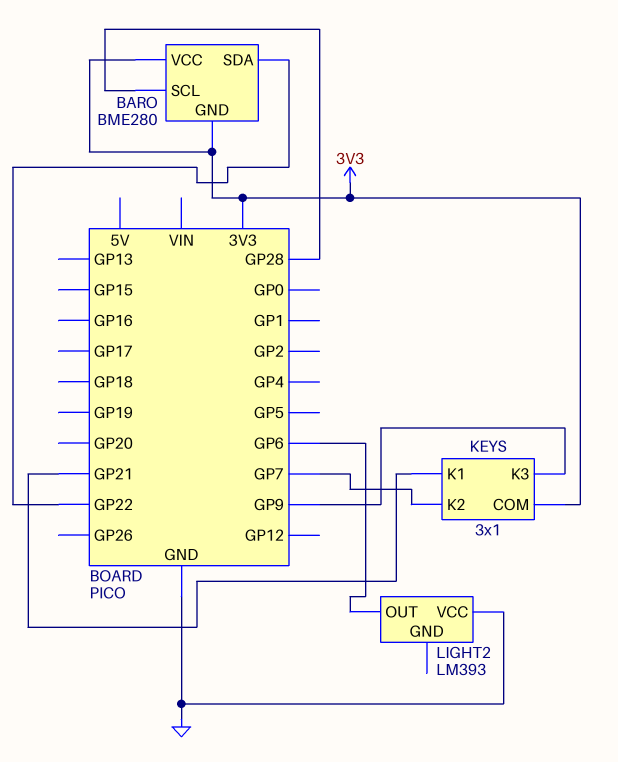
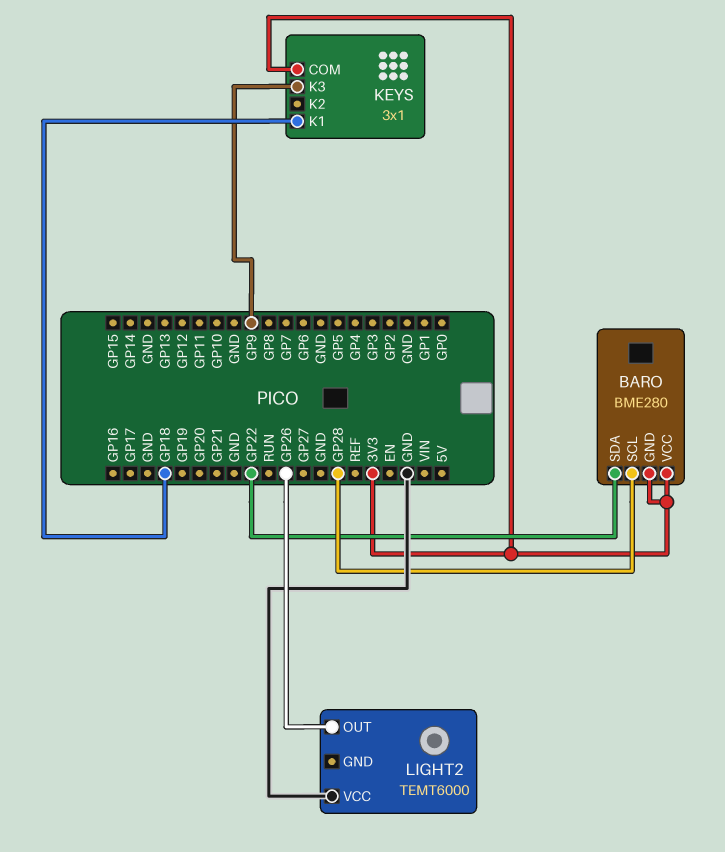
KEYS pin K1: GP21 -> GP18
KEYS pin K2: GP7 -> none
LIGHT2: LM393 -> TEMT6000
LIGHT2 pin OUT: GP6 -> GP26

